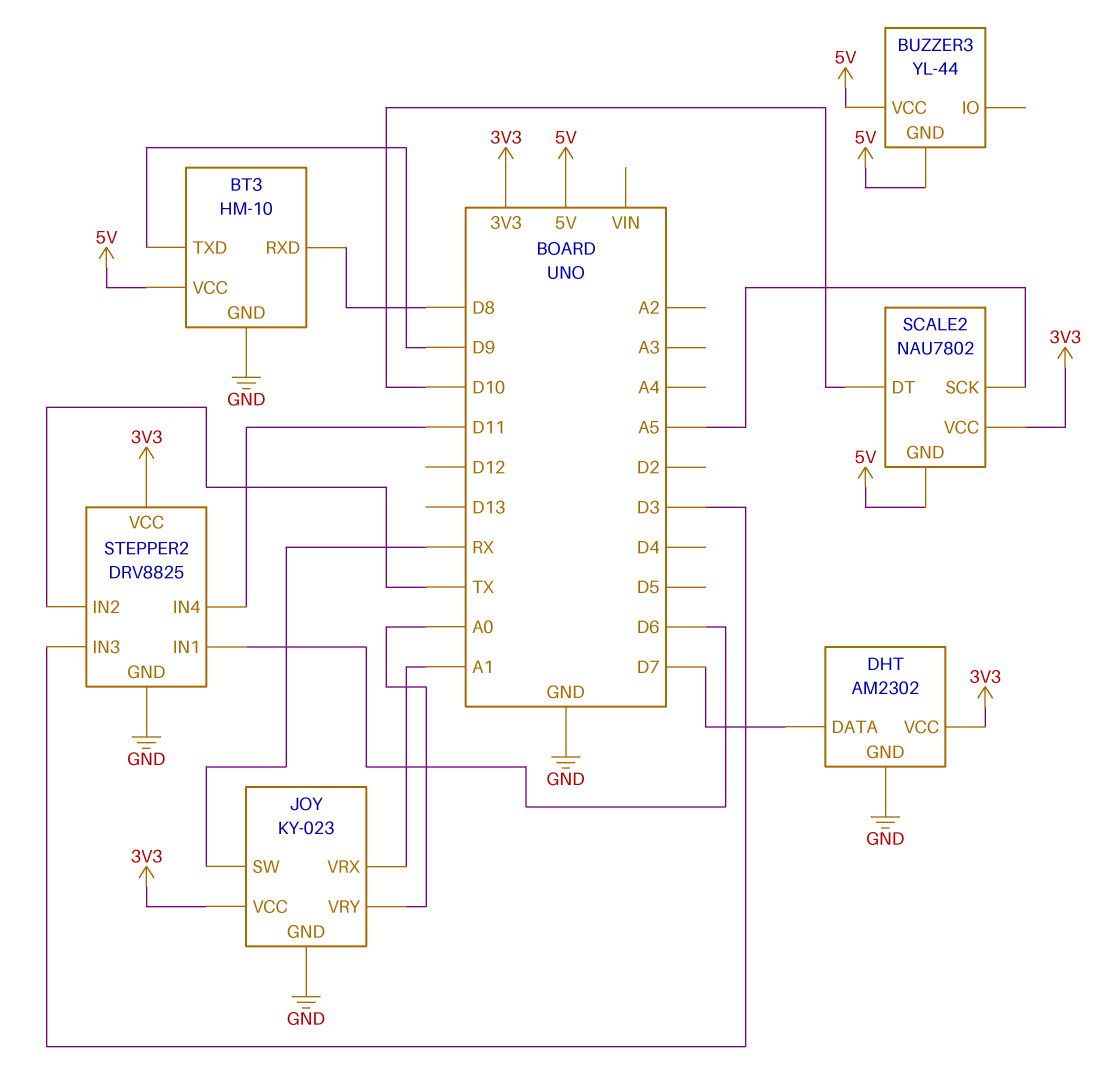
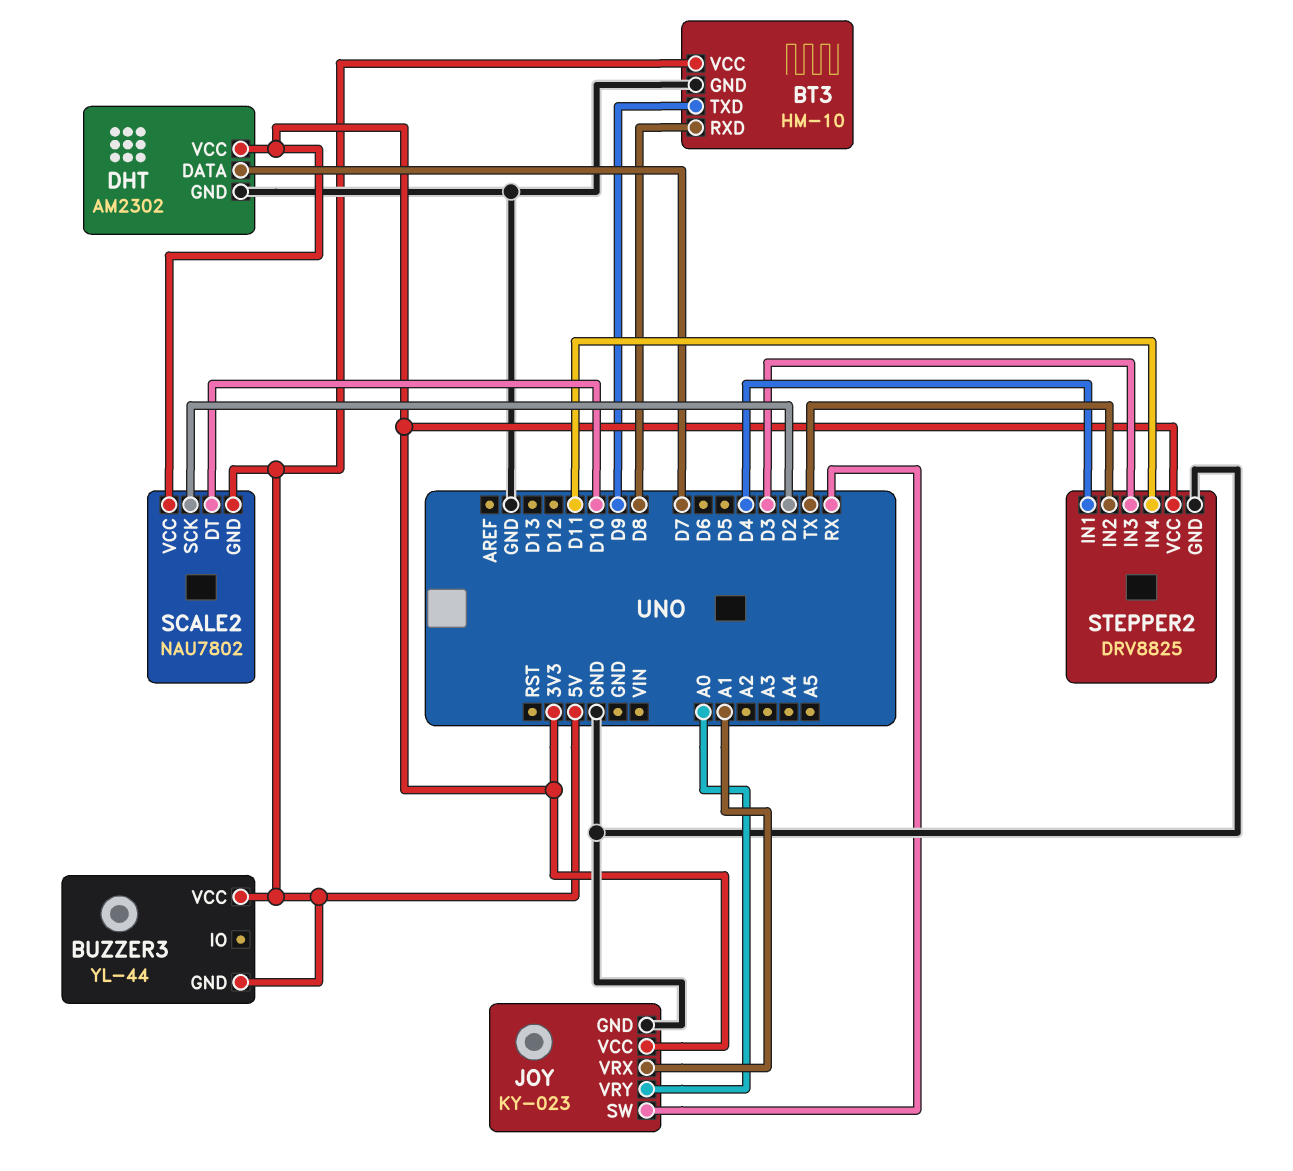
SCALE2 pin SCK: A5 -> D2
STEPPER2 pin IN1: D6 -> D4

